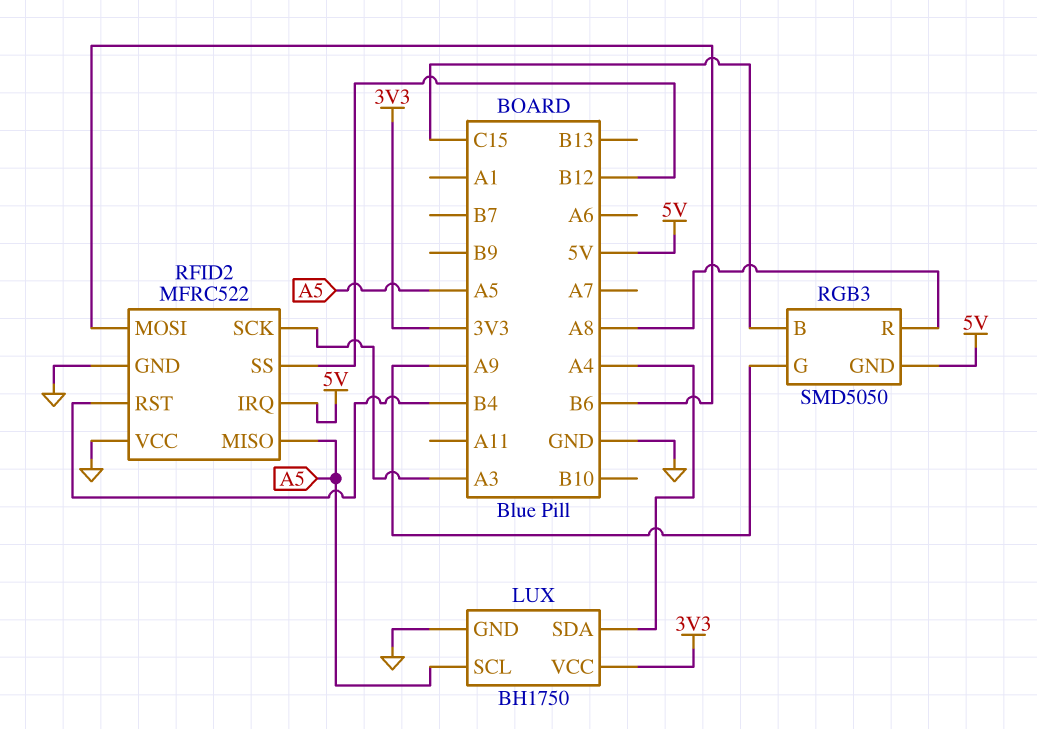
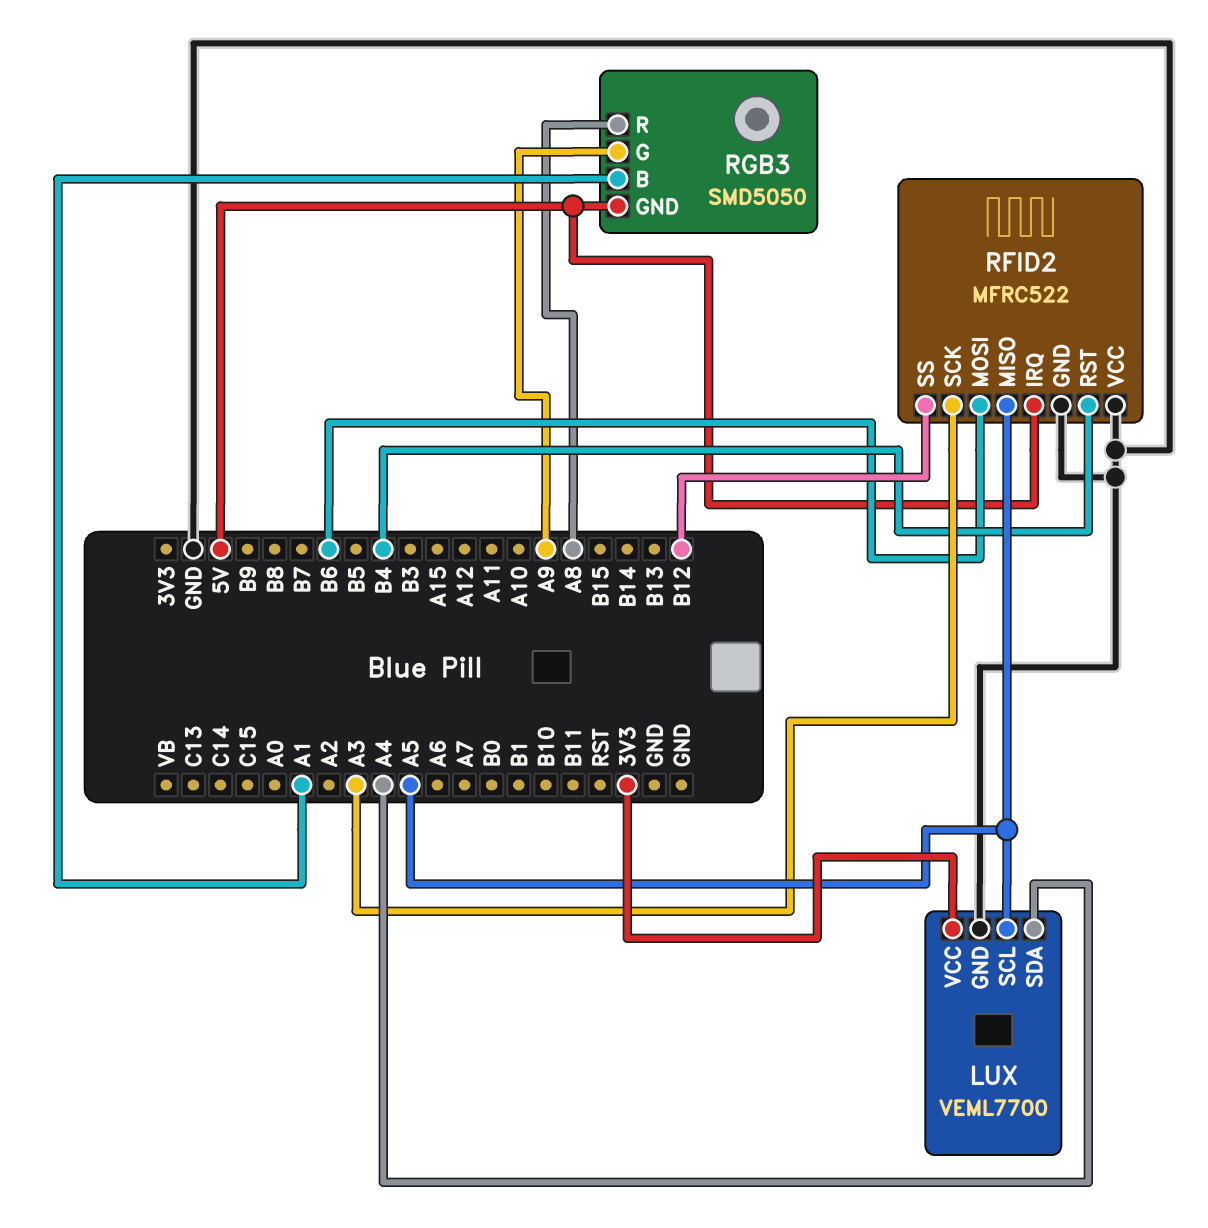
LUX: BH1750 -> VEML7700
RGB3 pin B: C15 -> A1

